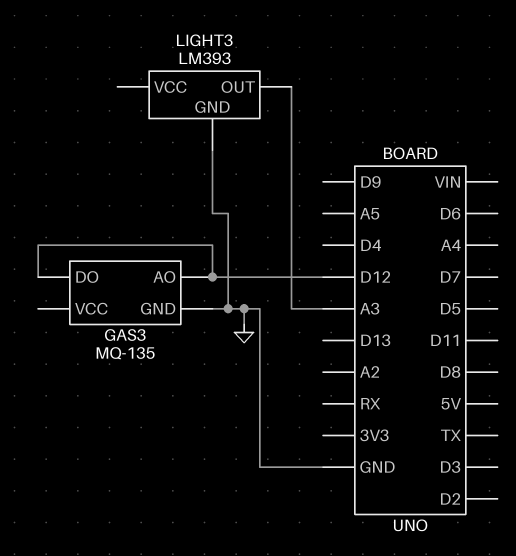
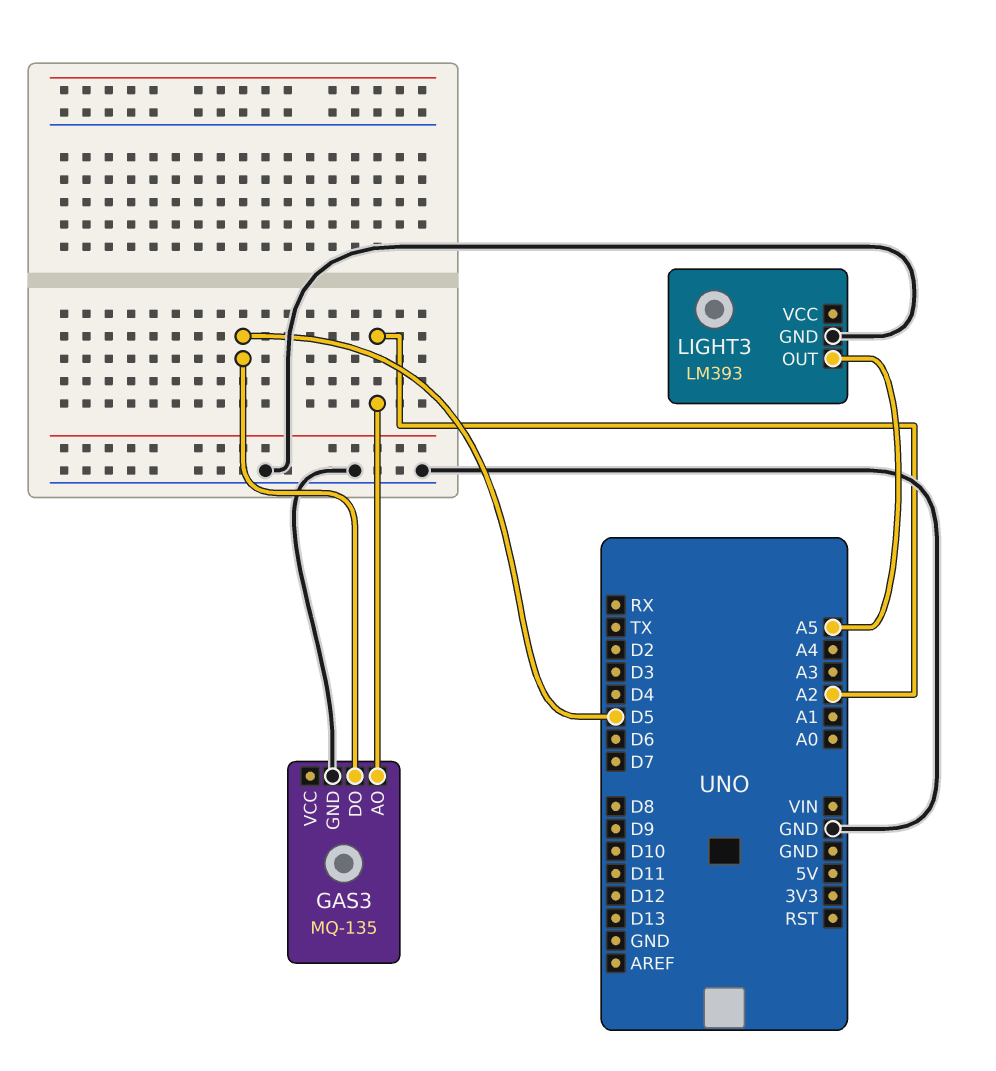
GAS3 pin AO: D12 -> A2
GAS3 pin DO: D12 -> D5
LIGHT3 pin OUT: A3 -> A5

